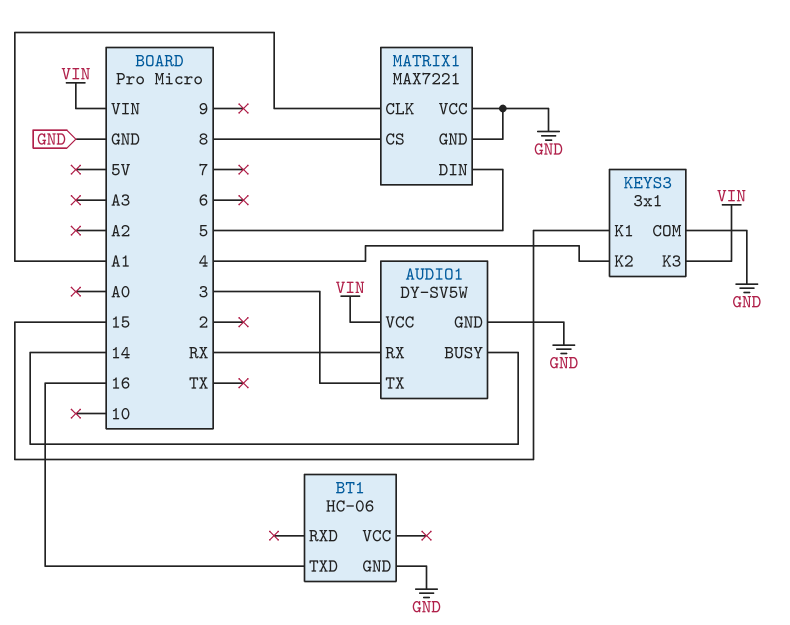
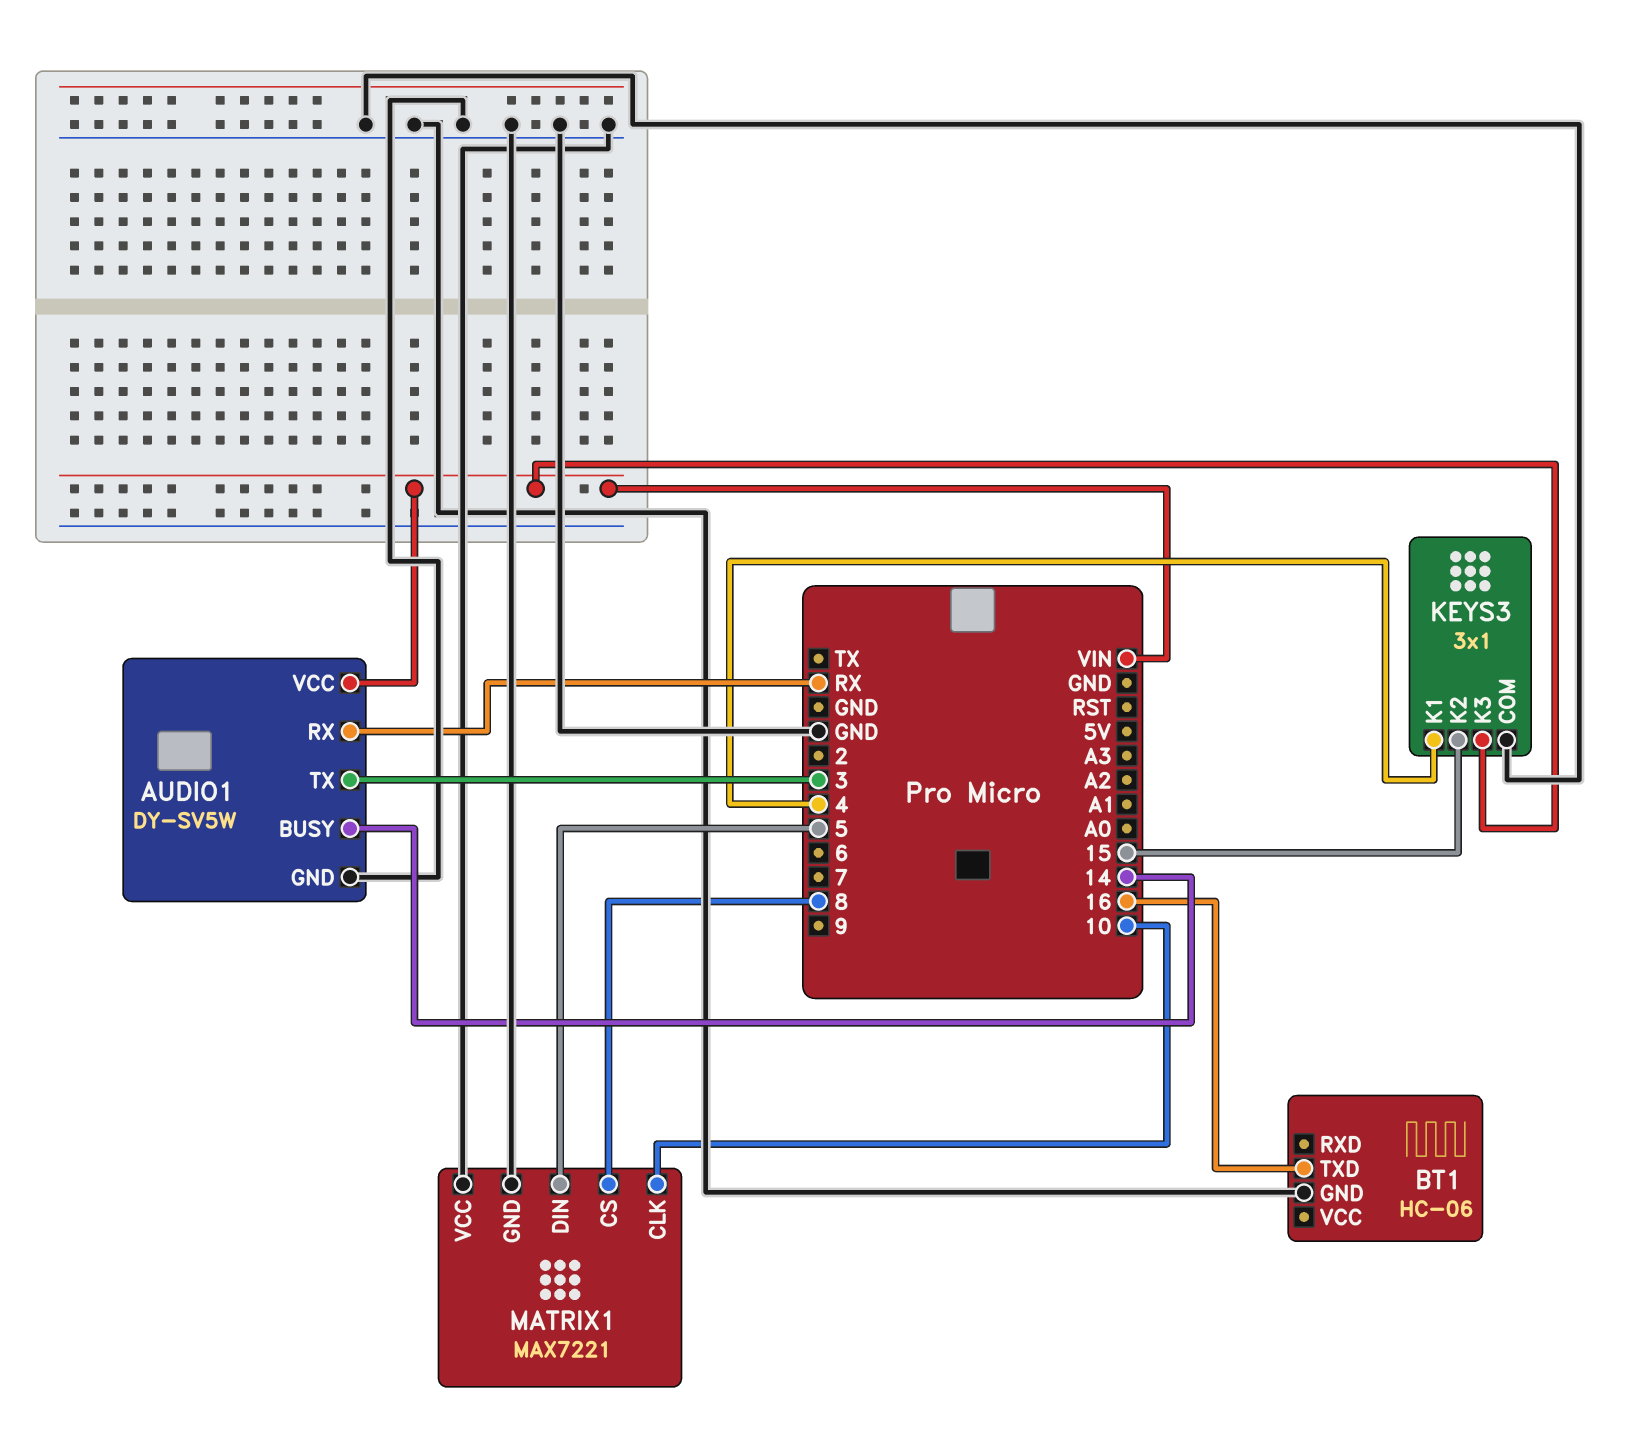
KEYS3 pin K1: 15 -> 4
KEYS3 pin K2: 4 -> 15
MATRIX1 pin CLK: A1 -> 10

